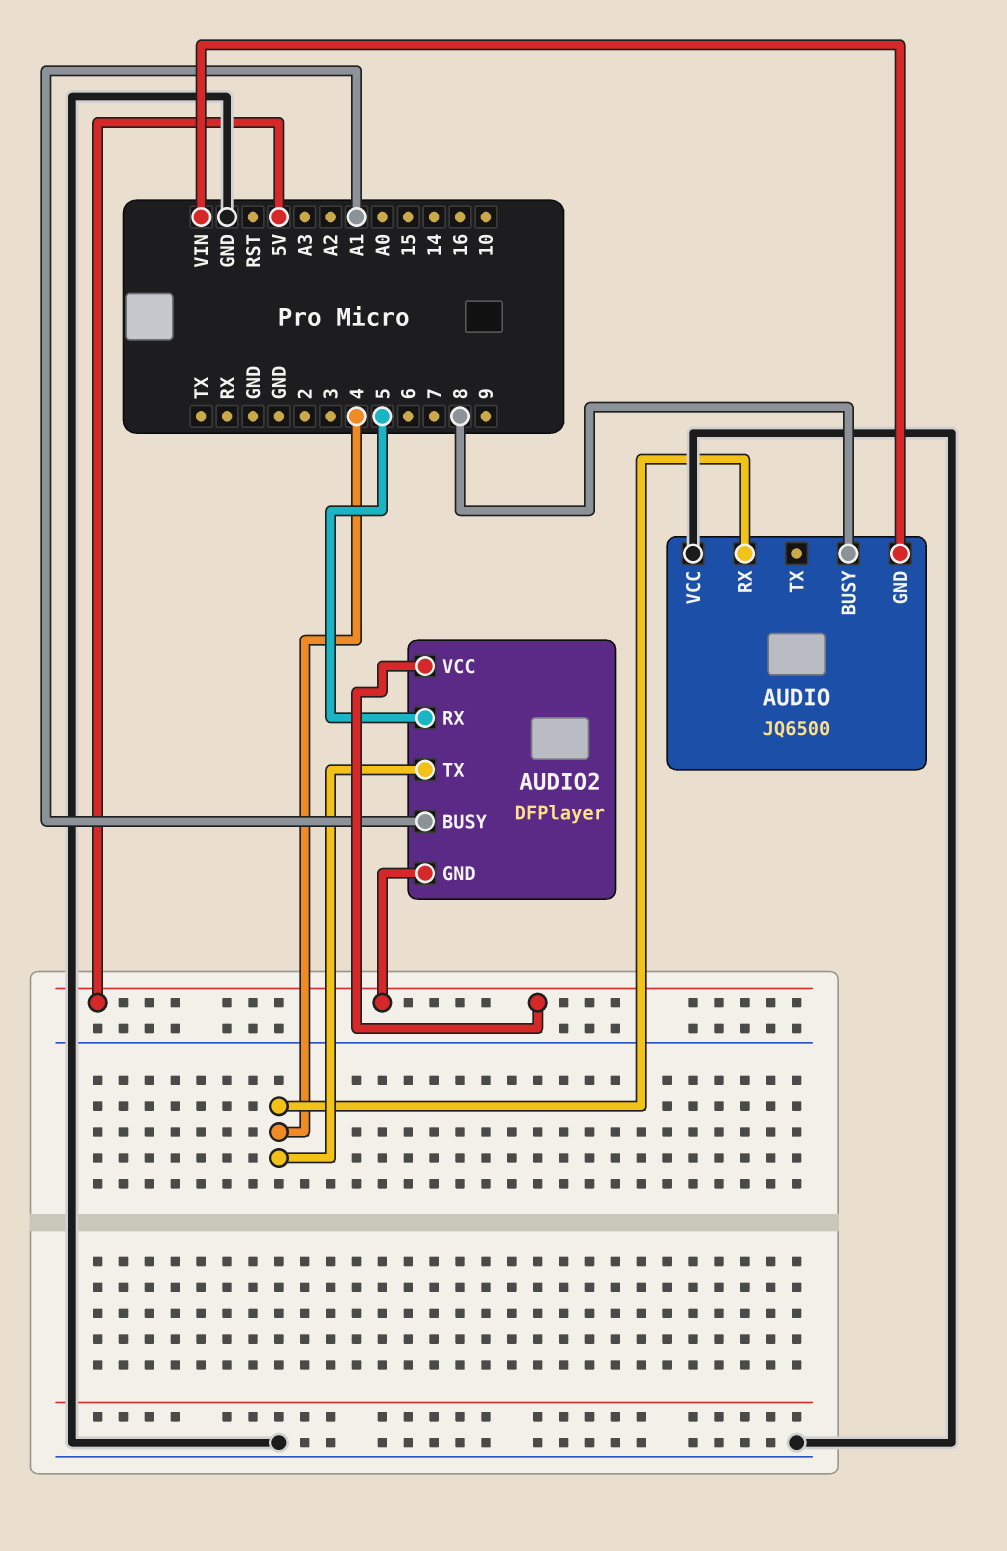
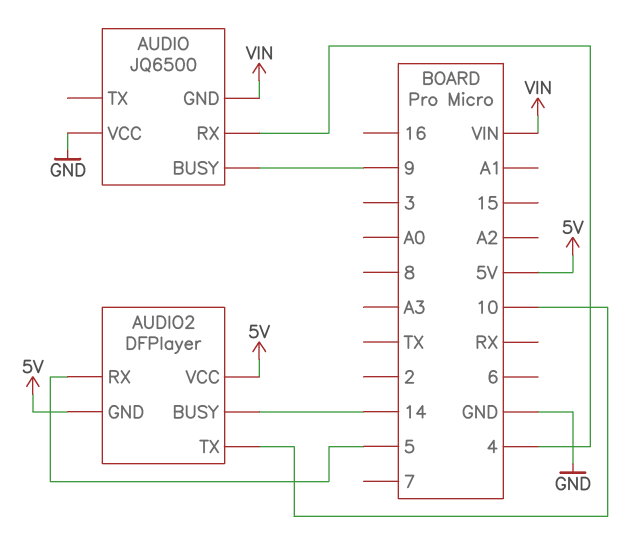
AUDIO pin BUSY: 8 -> 9
AUDIO2 pin BUSY: A1 -> 14
AUDIO2 pin TX: 4 -> 10

